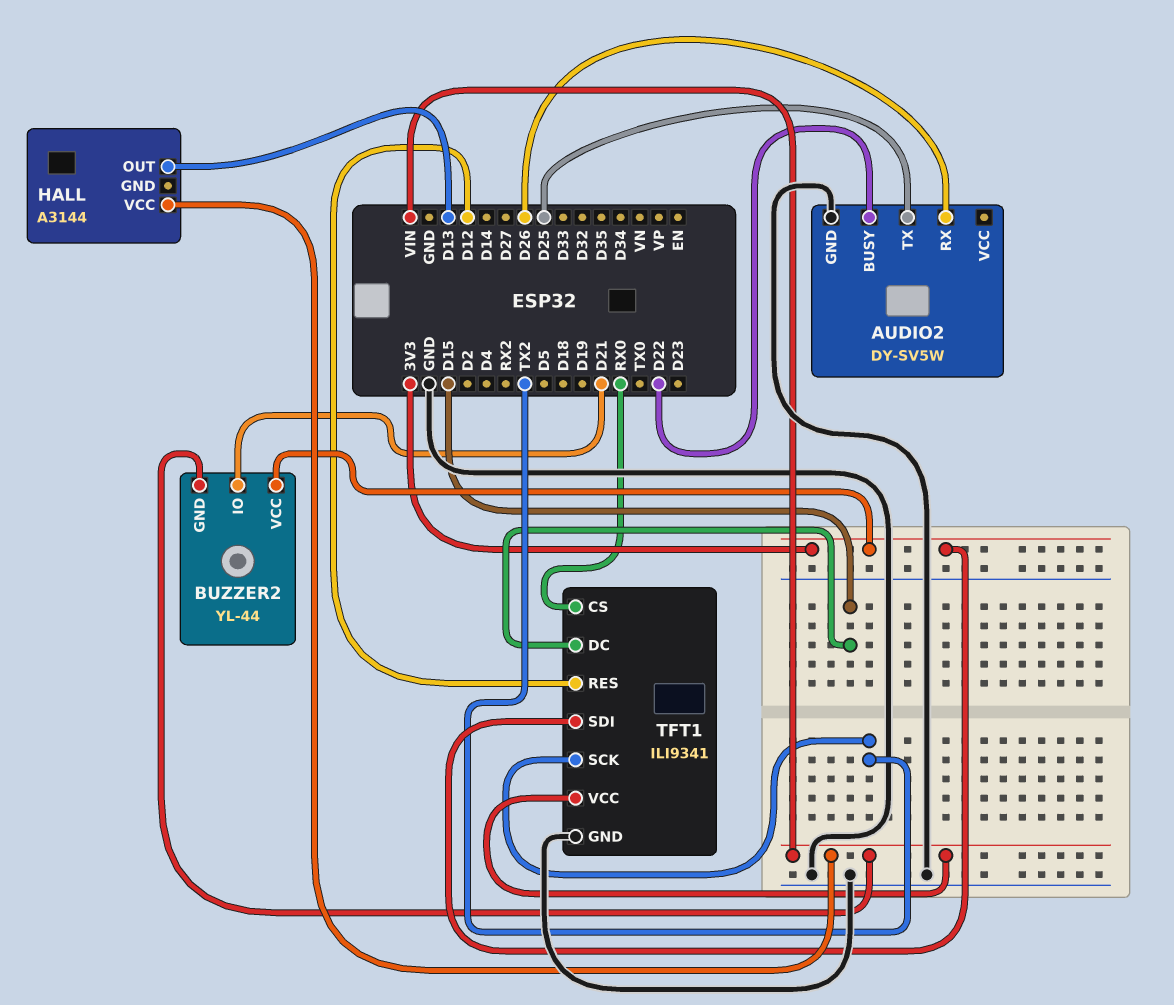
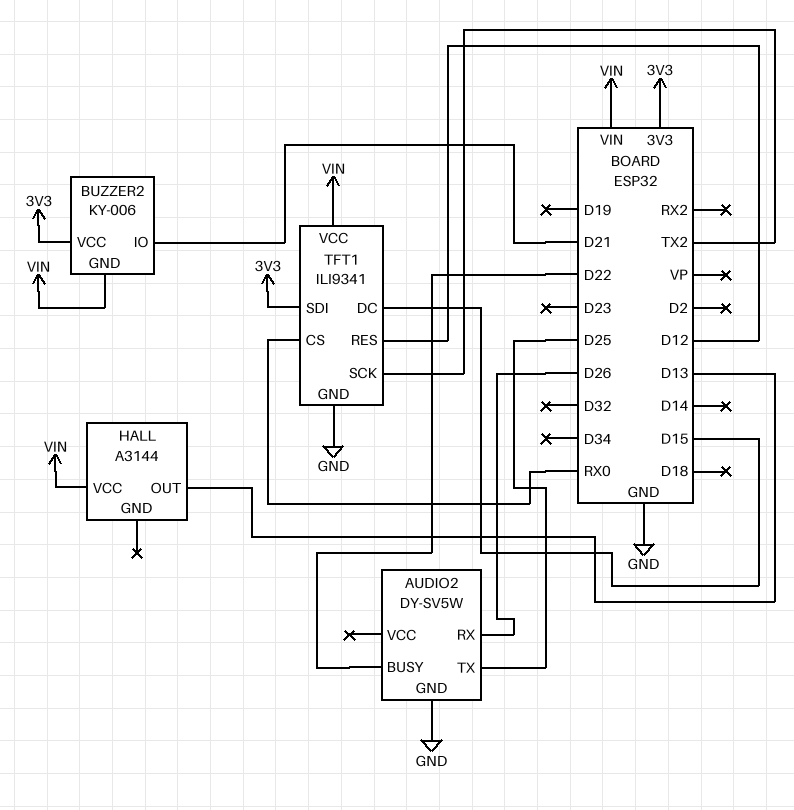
BUZZER2: YL-44 -> KY-006

